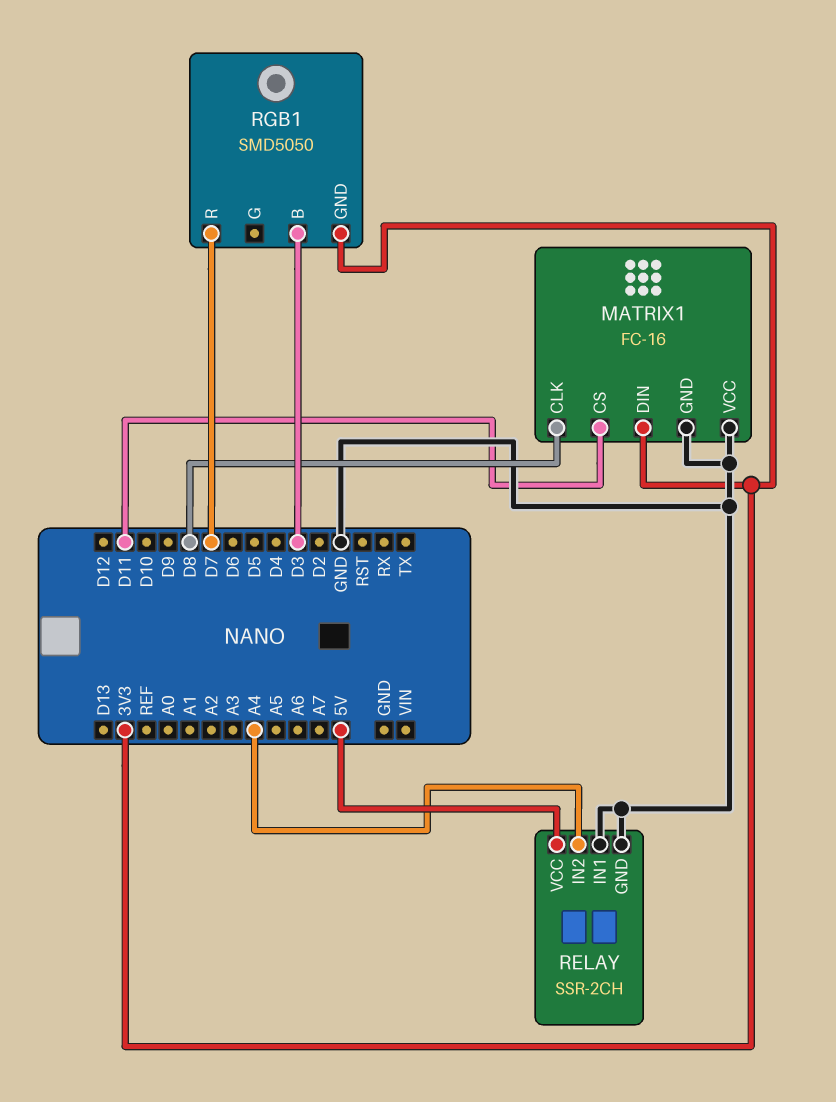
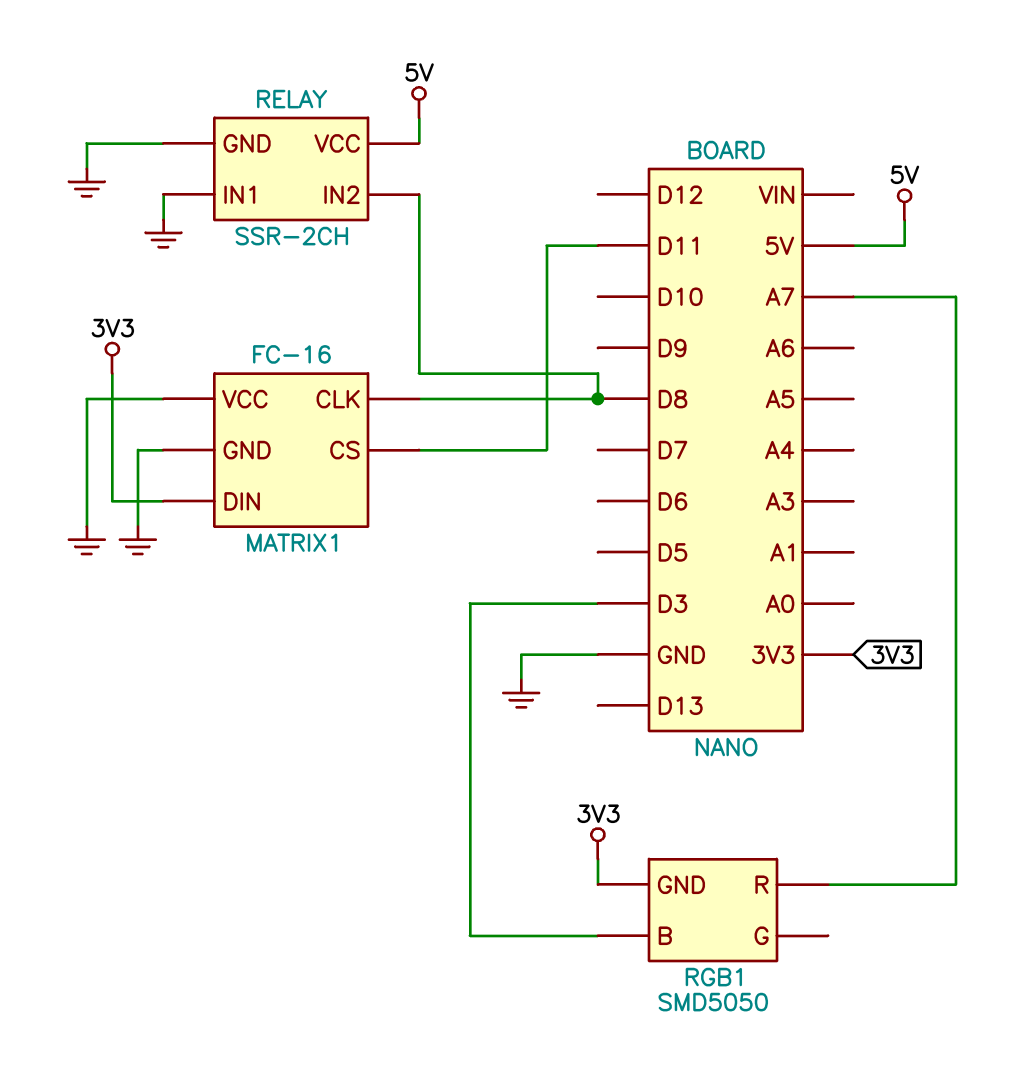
RELAY pin IN2: A4 -> D8
RGB1 pin R: D7 -> A7

